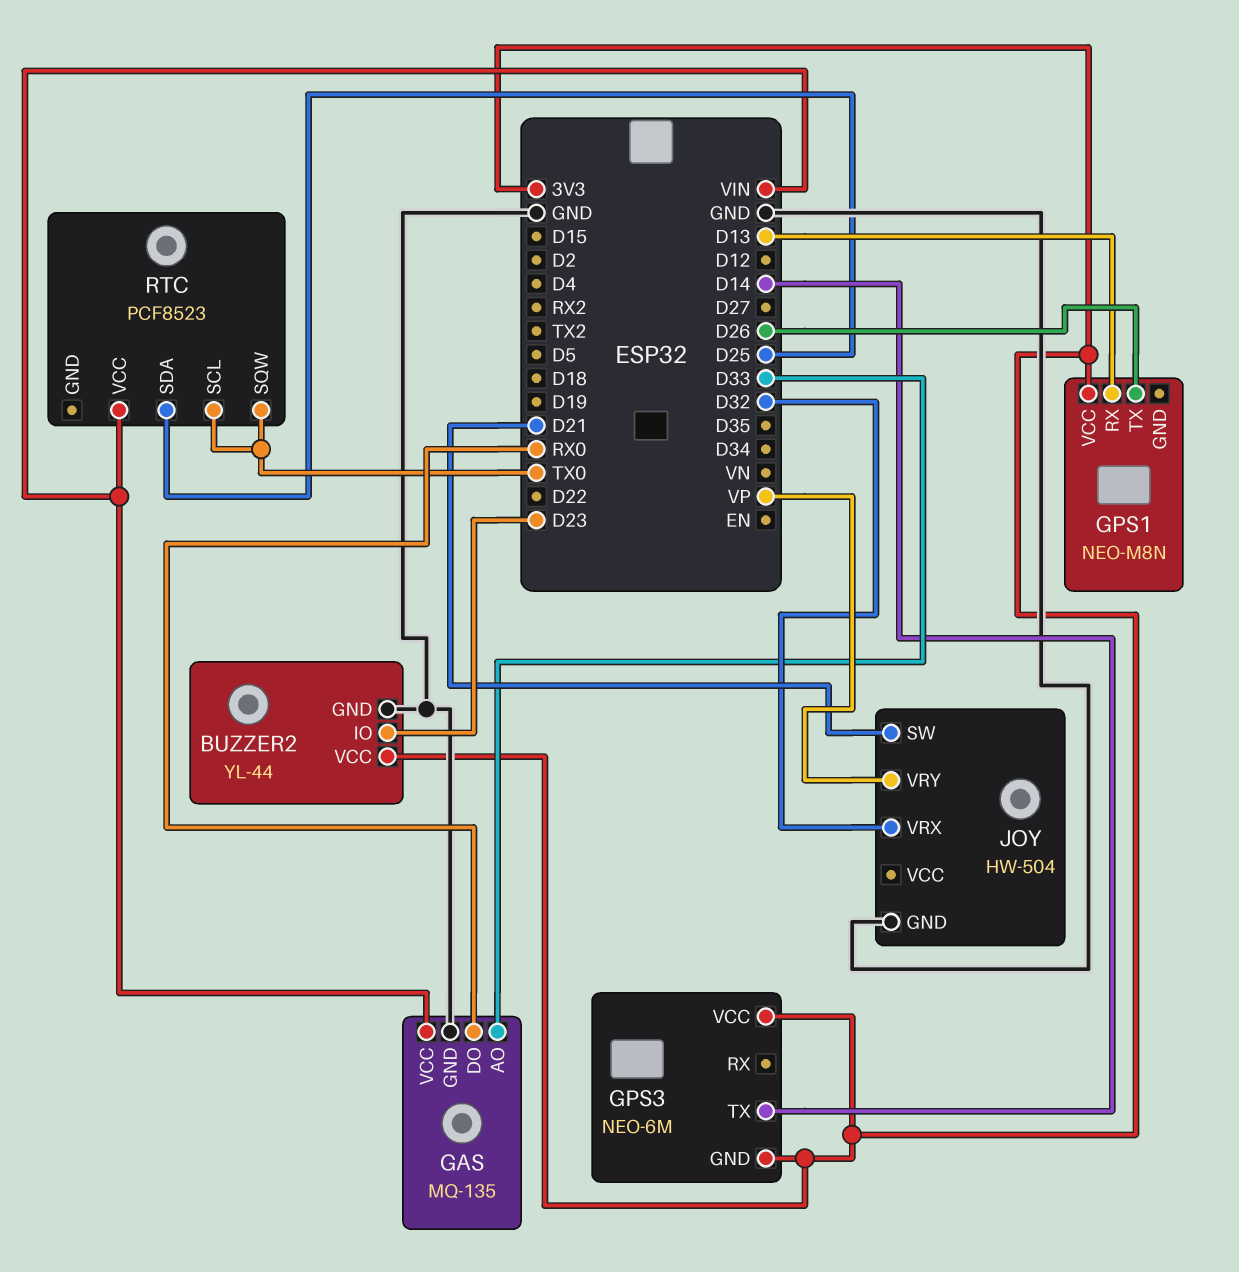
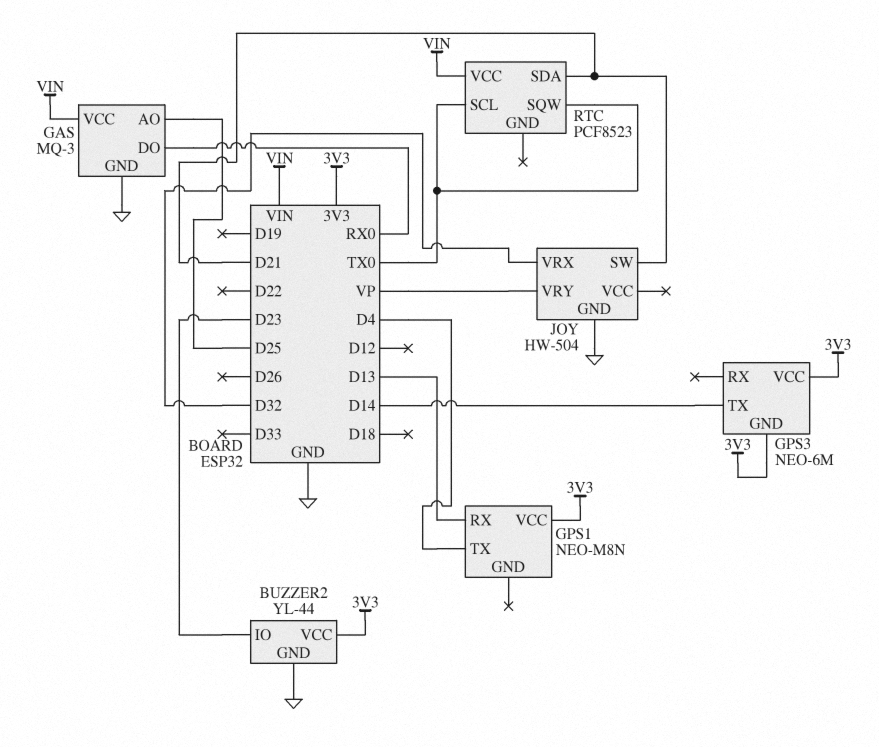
GAS: MQ-135 -> MQ-3
GAS pin AO: D33 -> D25
GPS1 pin TX: D26 -> D4
RTC pin SDA: D25 -> D21

